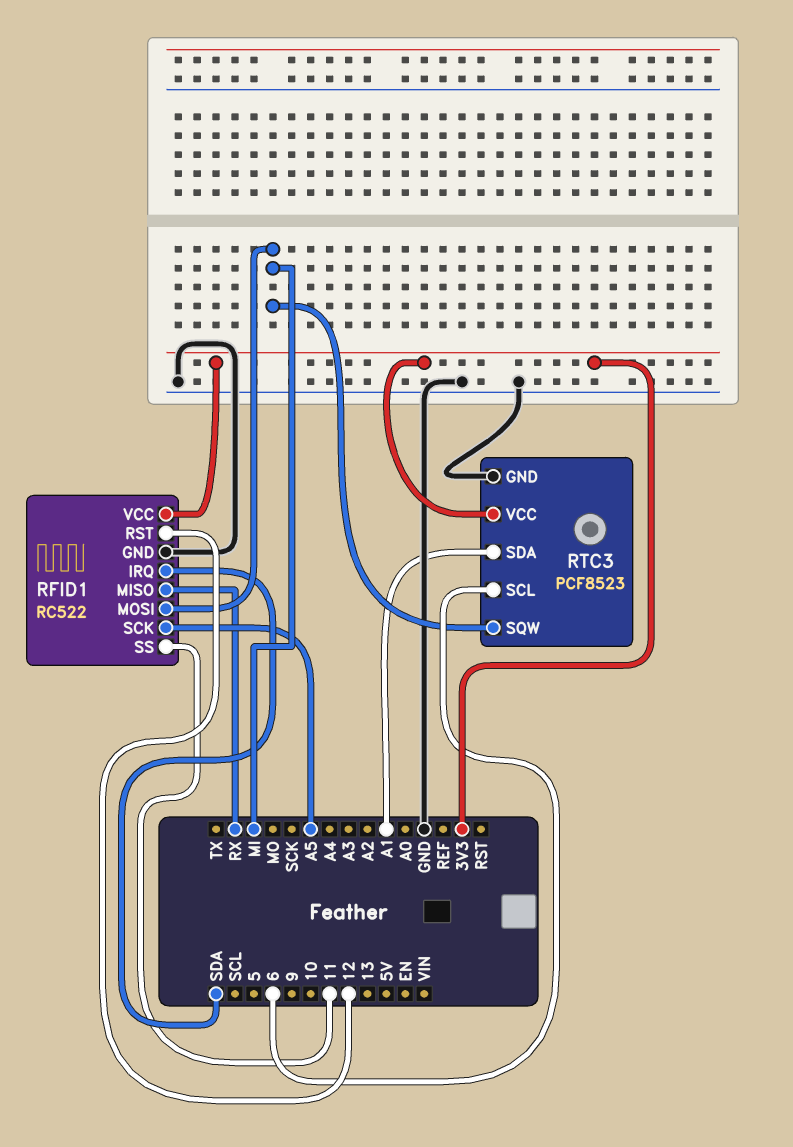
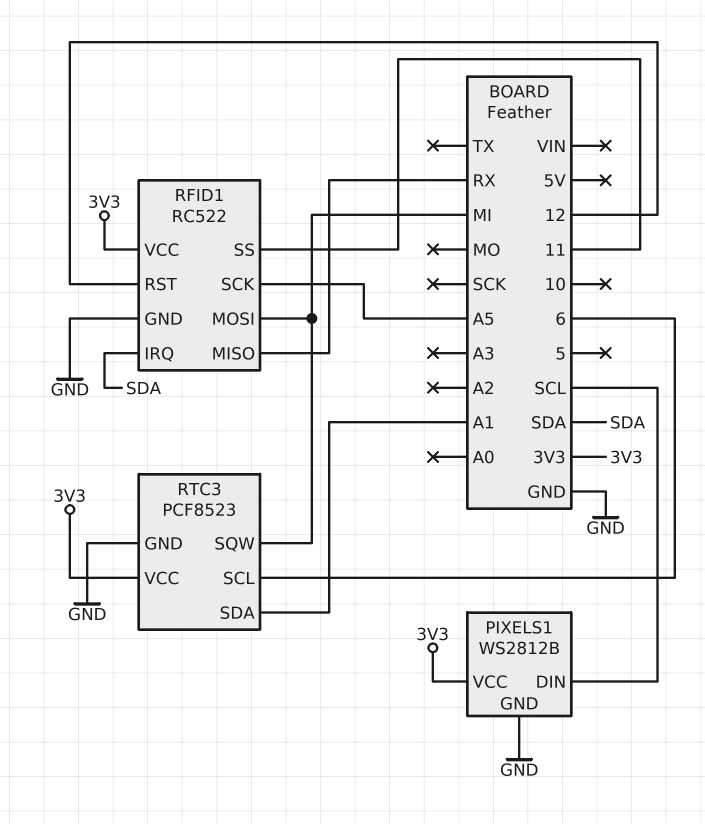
PIXELS1: none -> WS2812B
PIXELS1 pin DIN: none -> SCL
PIXELS1 pin GND: none -> GND
PIXELS1 pin VCC: none -> 3V3

